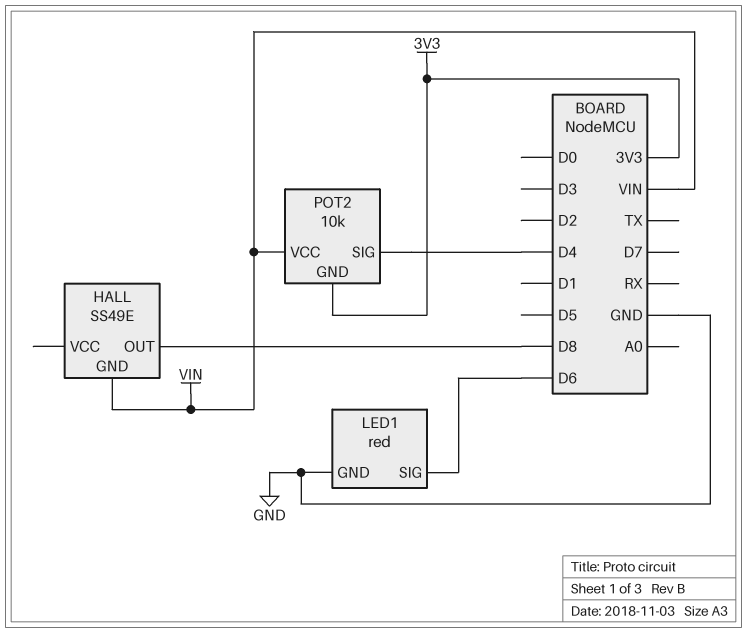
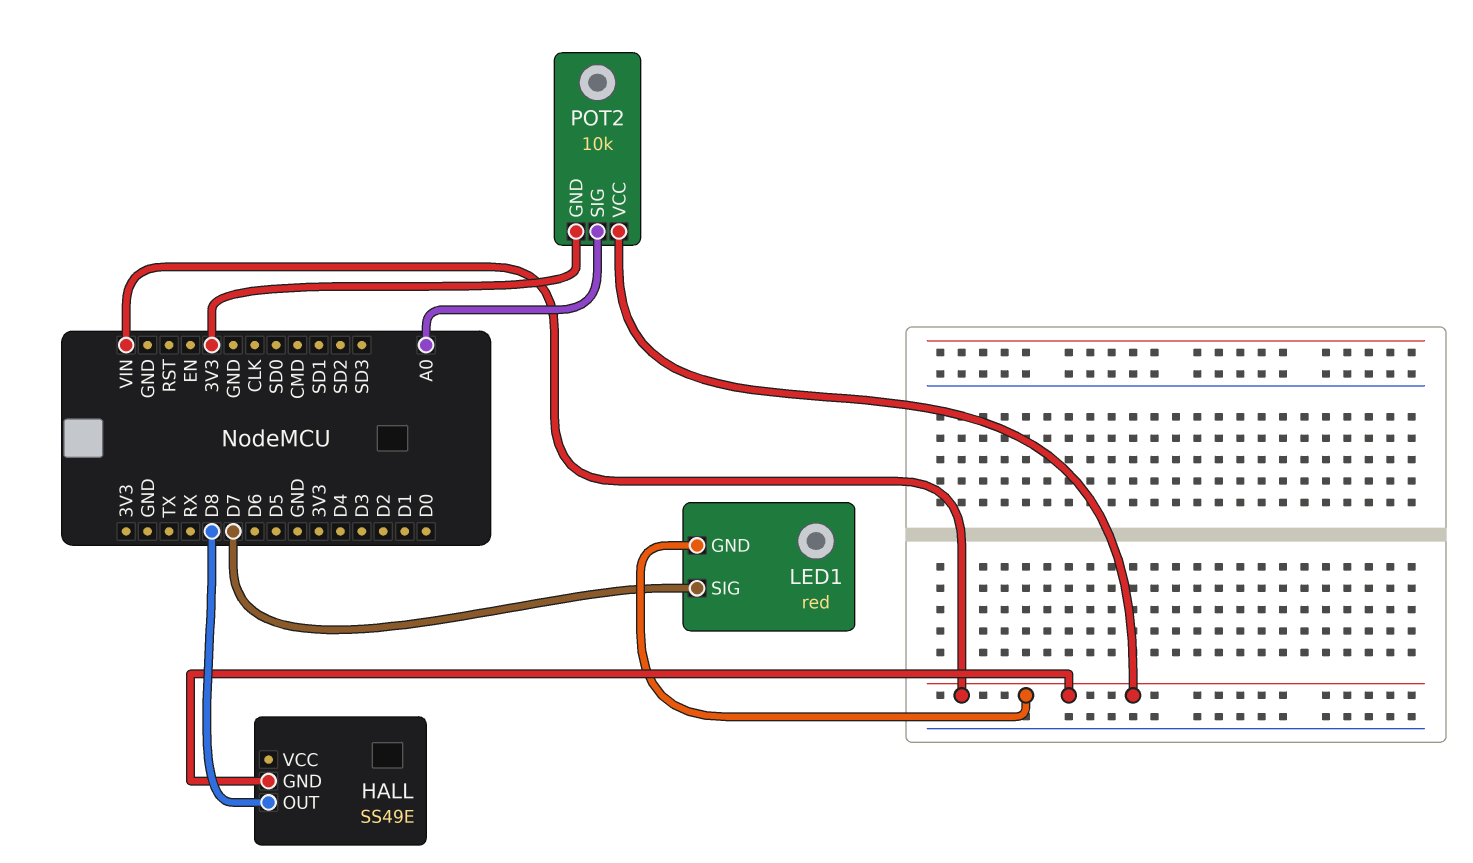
LED1 pin GND: GND -> VIN
LED1 pin SIG: D6 -> D7
POT2 pin SIG: D4 -> A0

